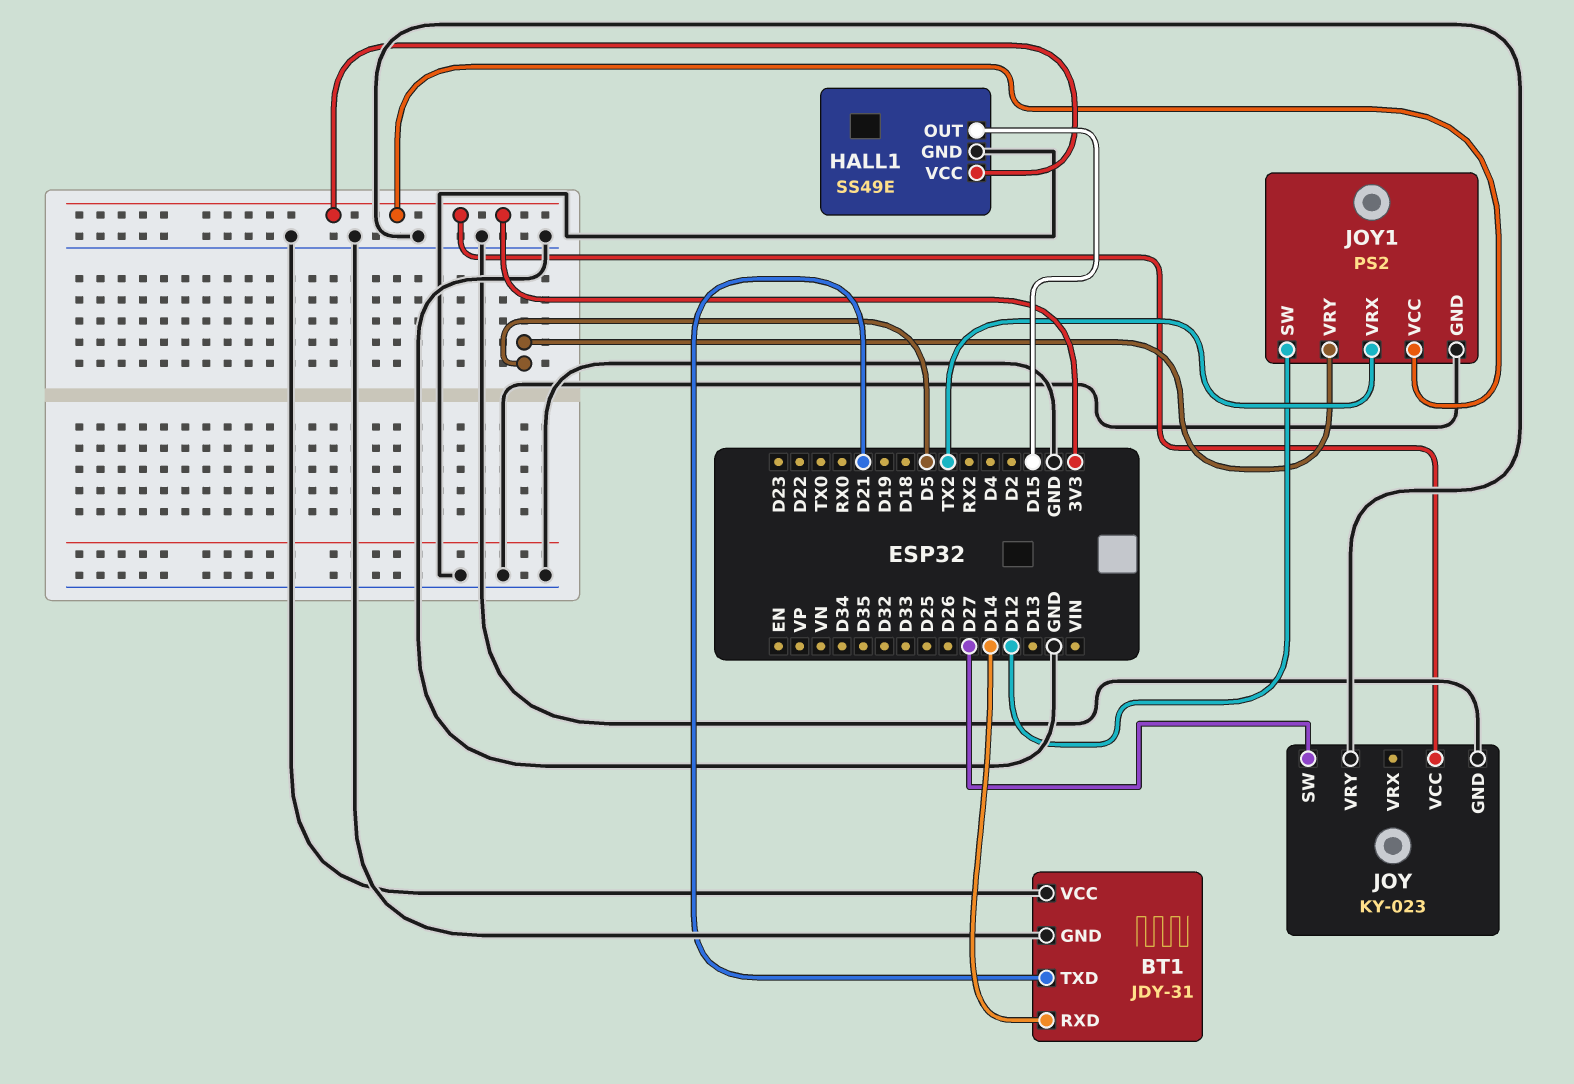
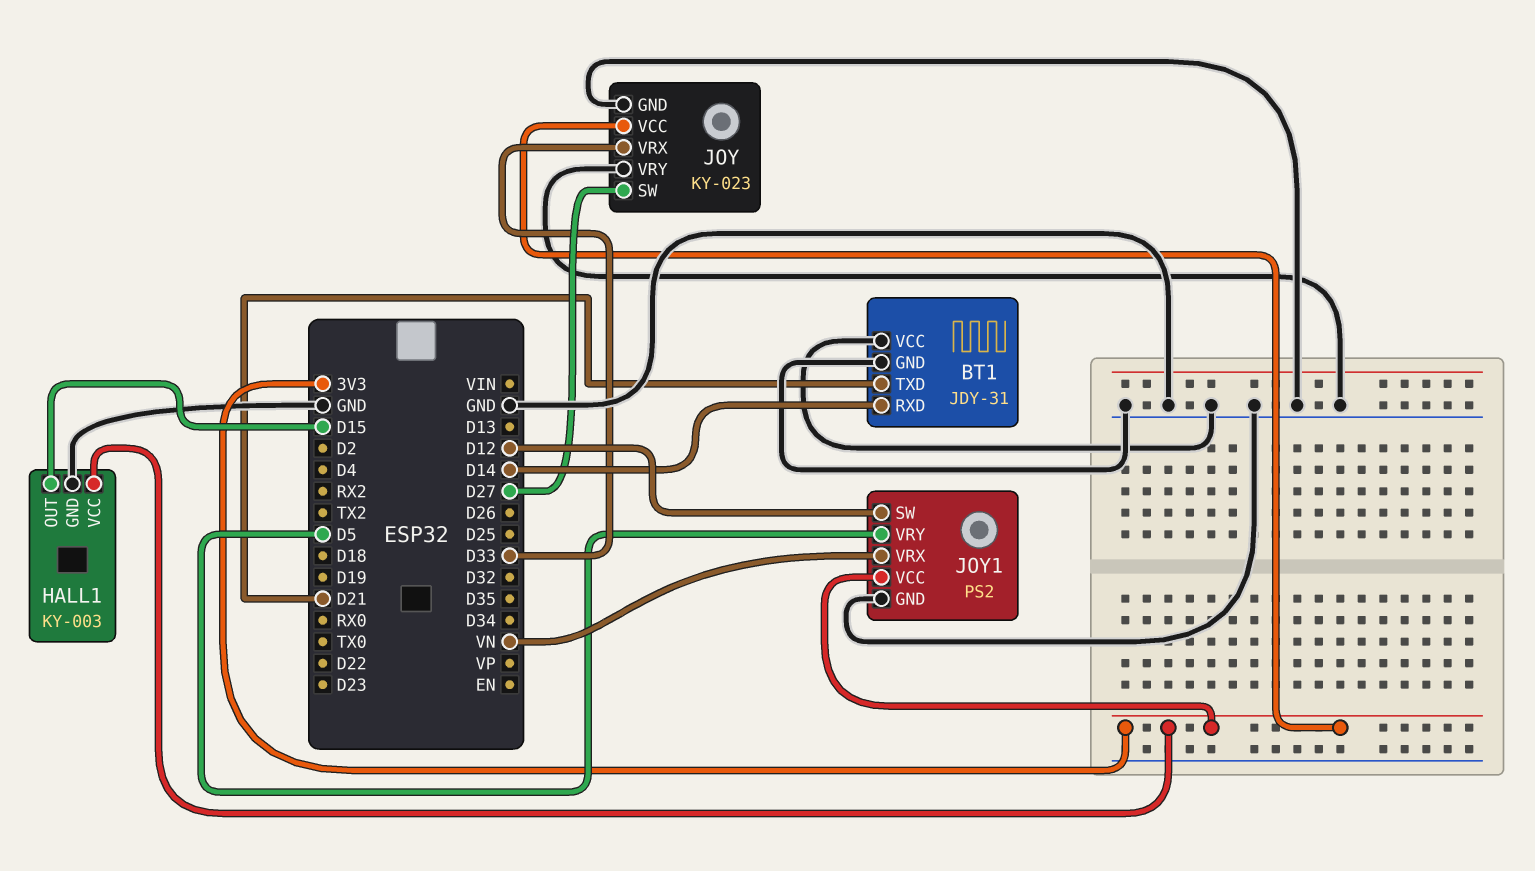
HALL1: SS49E -> KY-003
JOY pin VRX: none -> D33
JOY1 pin VRX: TX2 -> VN

